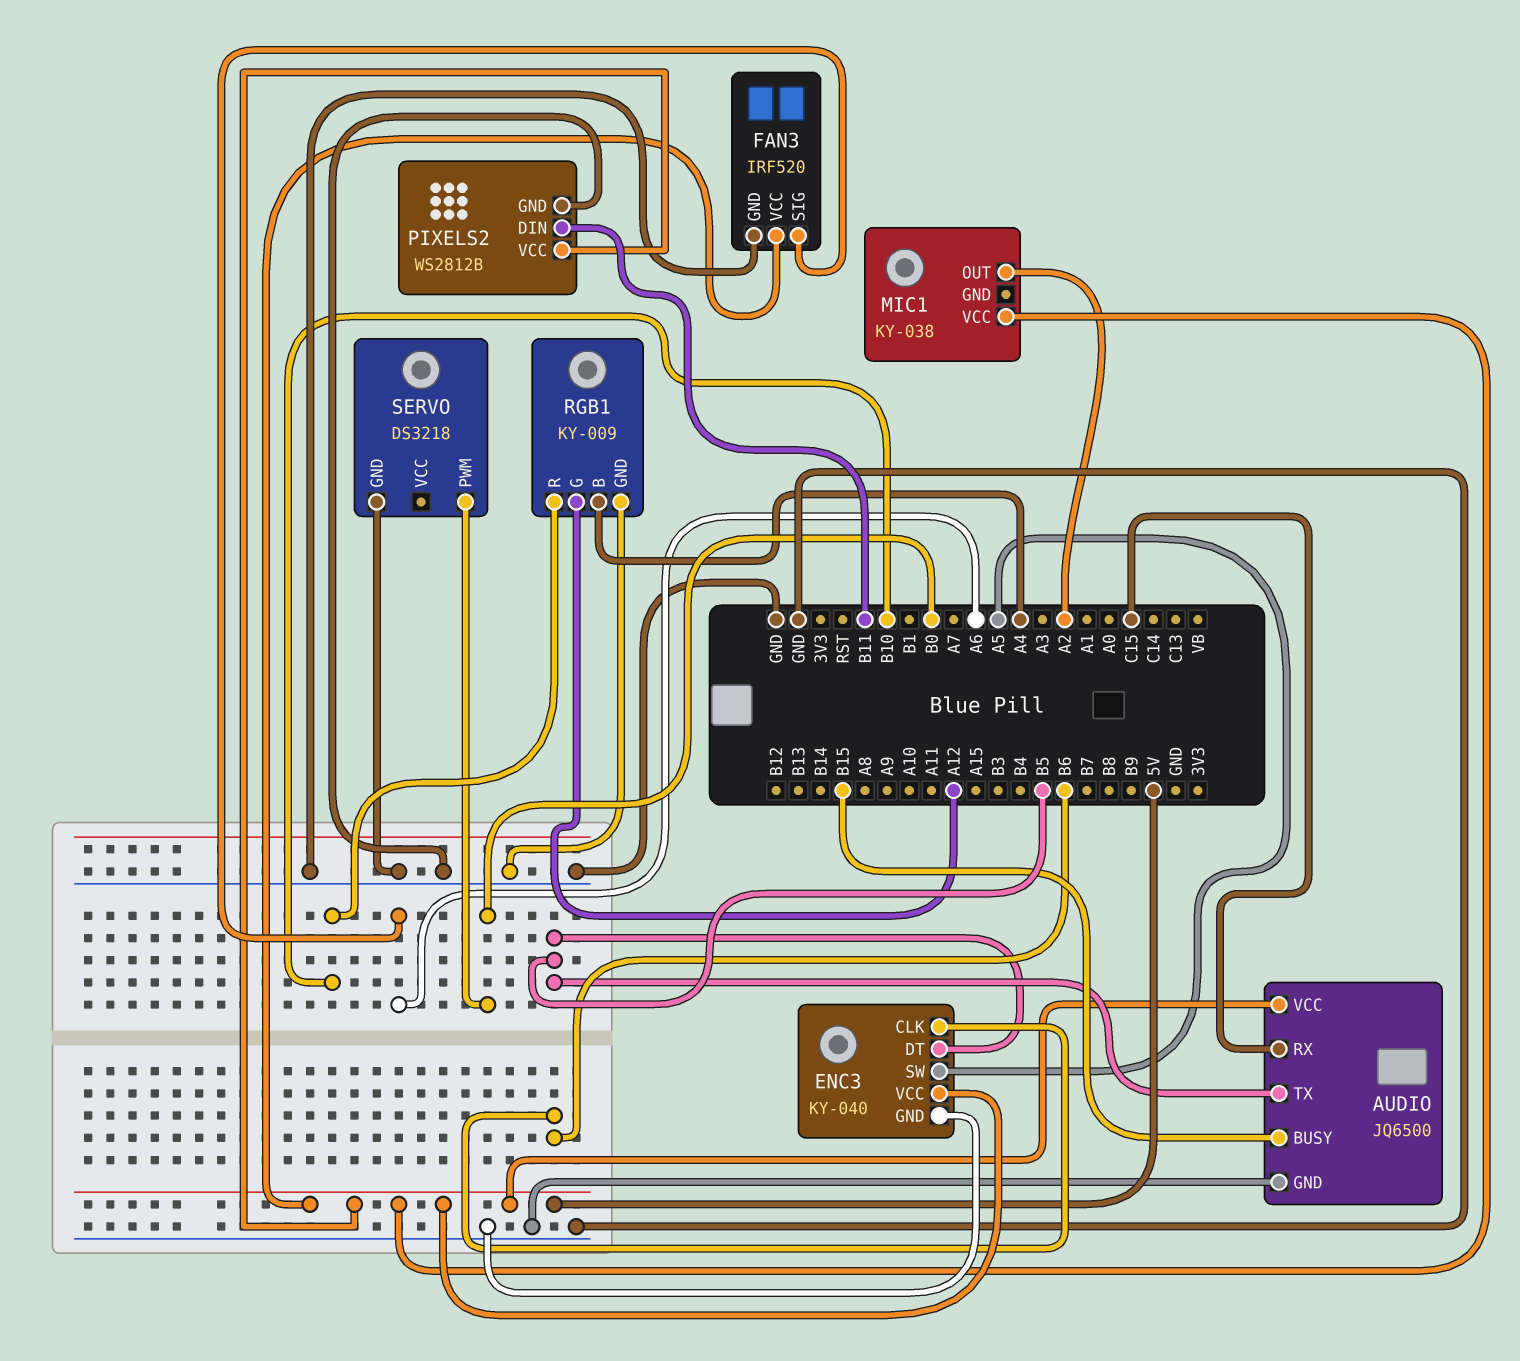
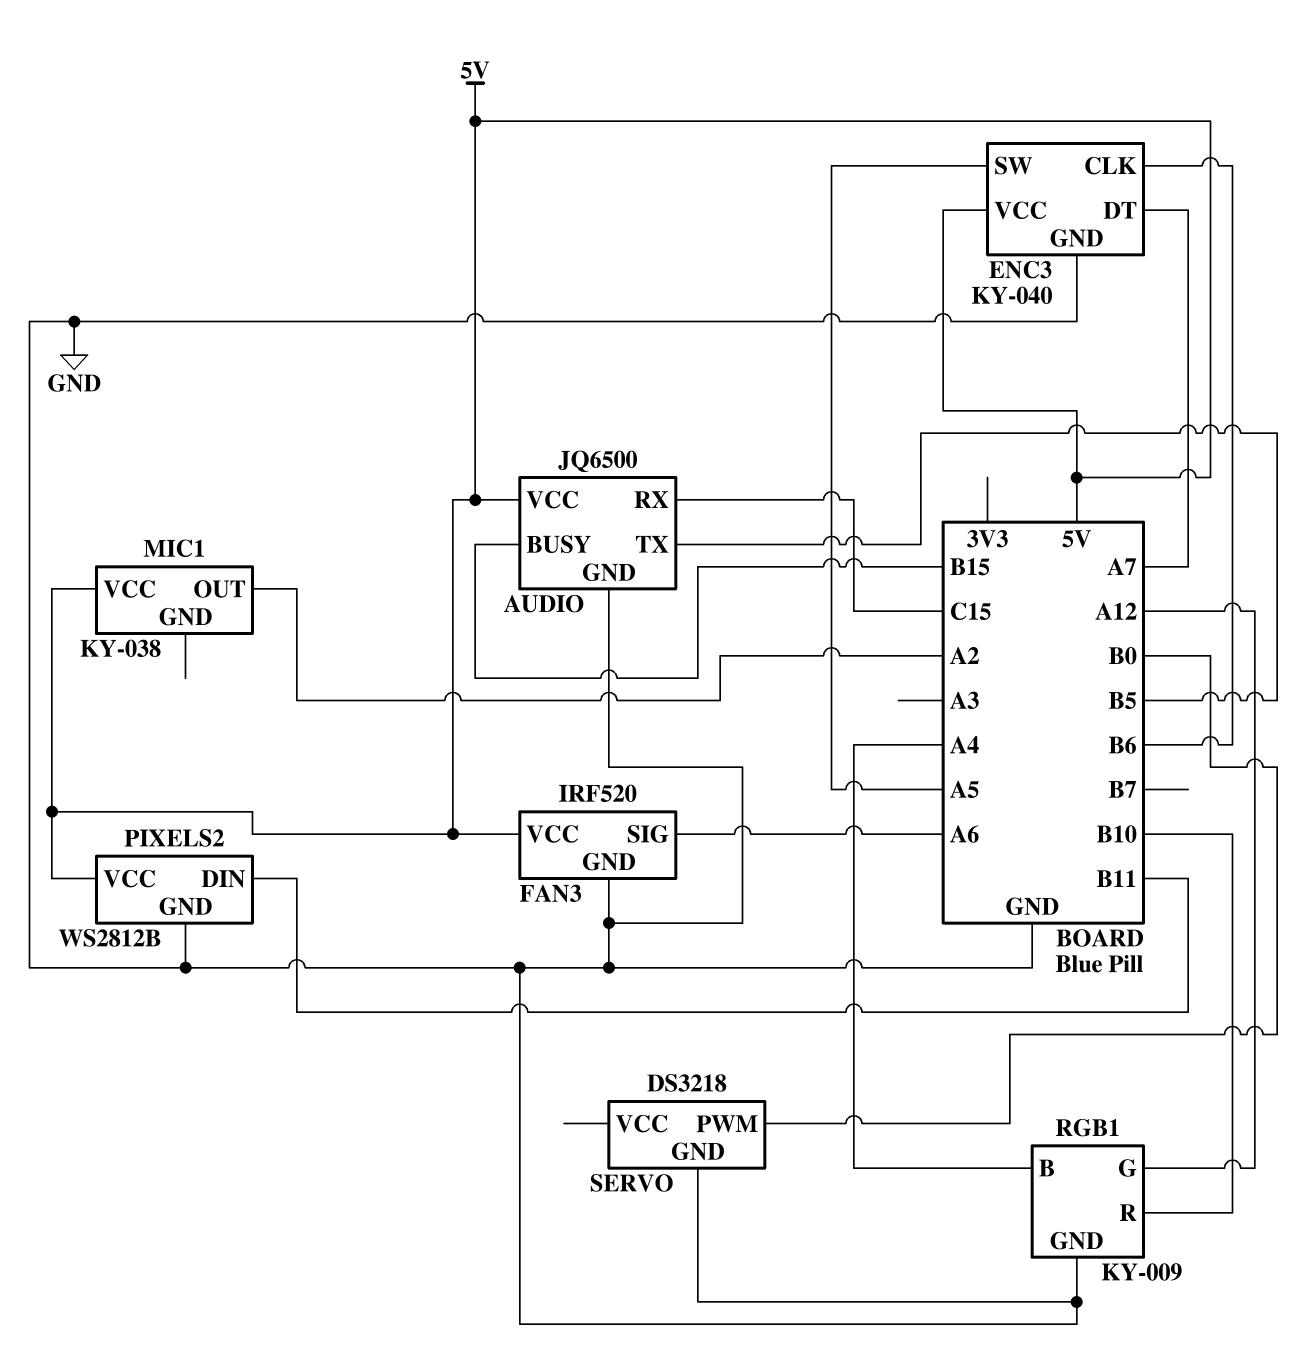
ENC3 pin DT: B5 -> A7

